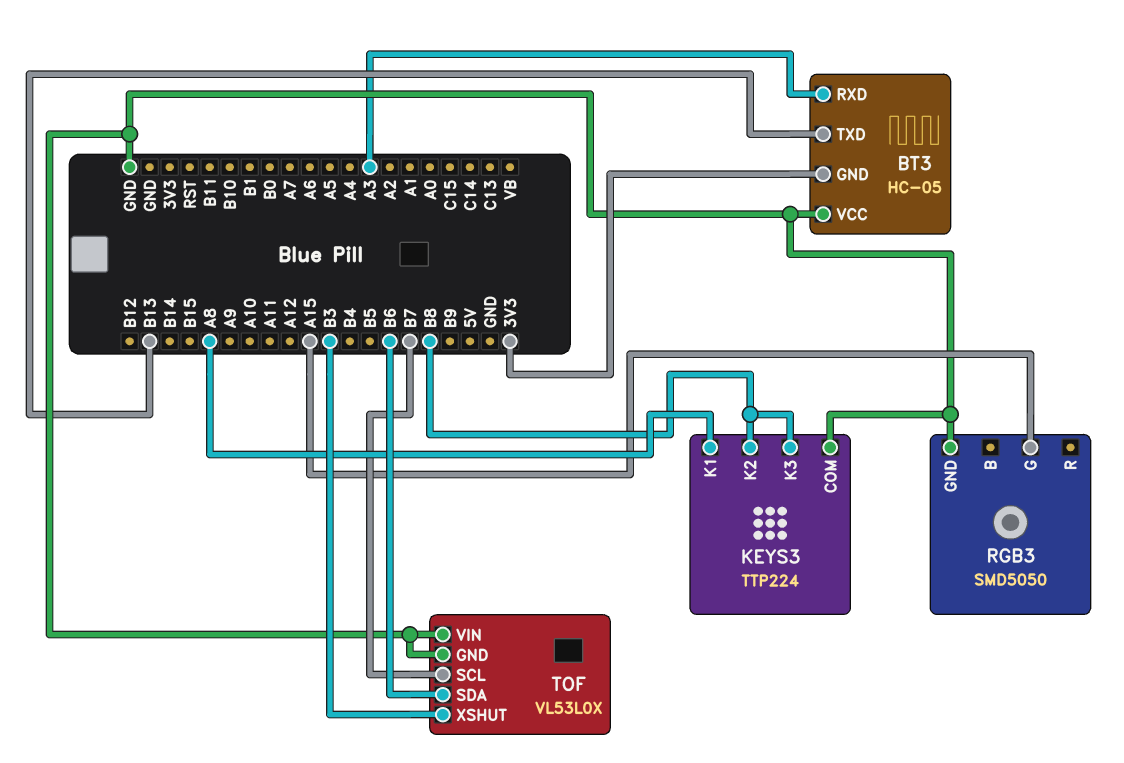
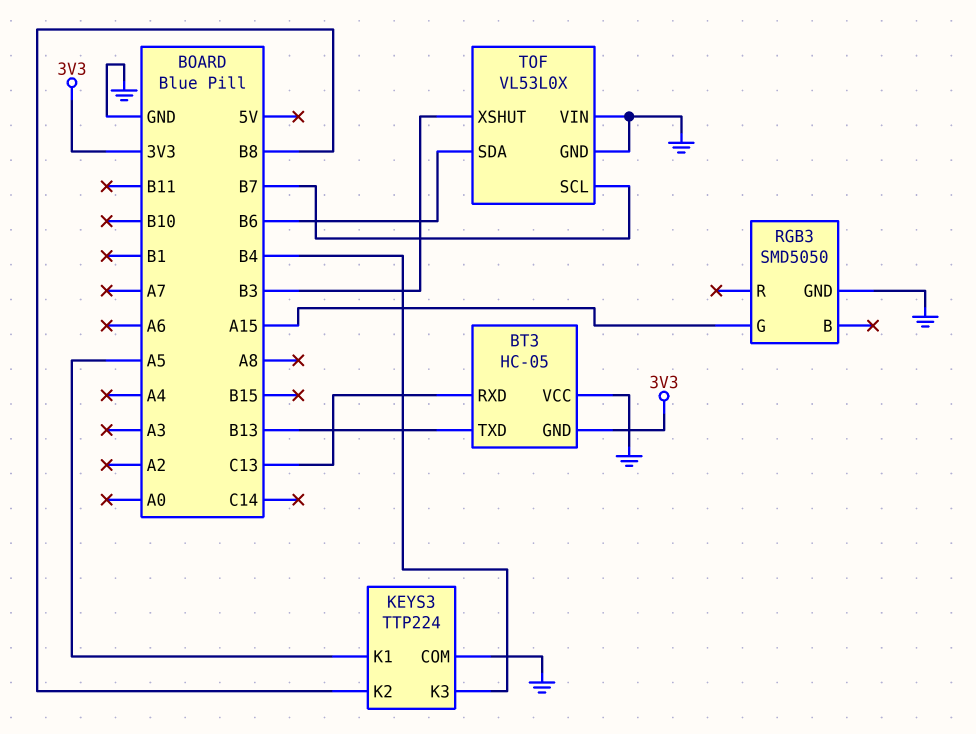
BT3 pin RXD: A3 -> C13
KEYS3 pin K1: A8 -> A5
KEYS3 pin K3: B8 -> B4

